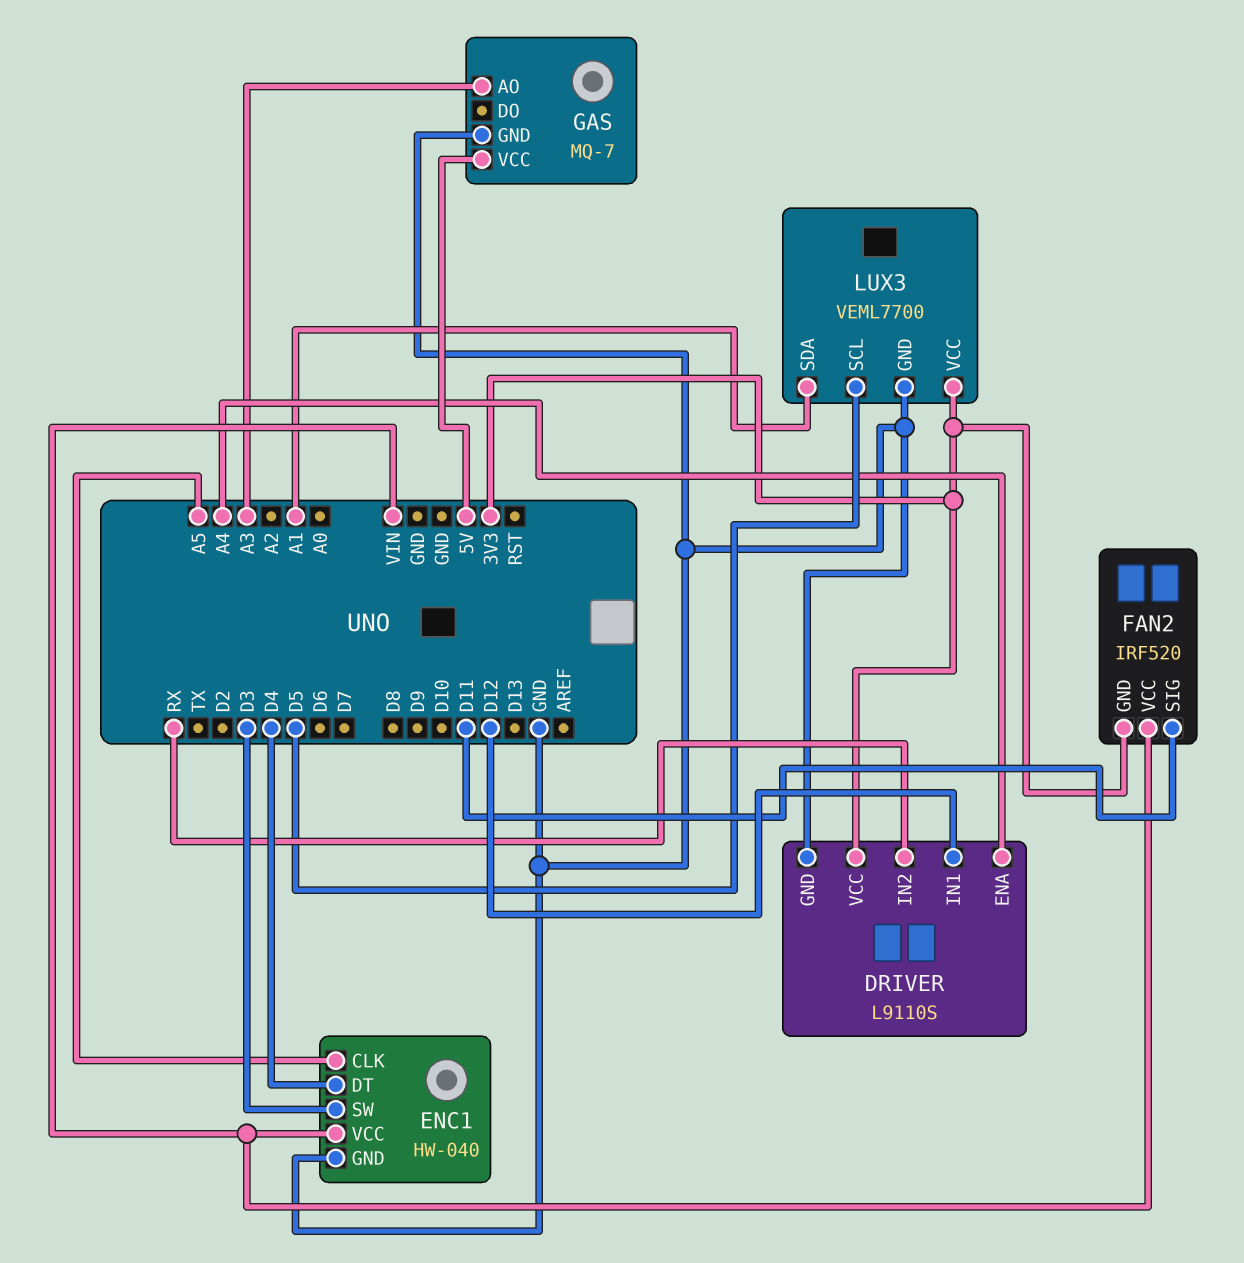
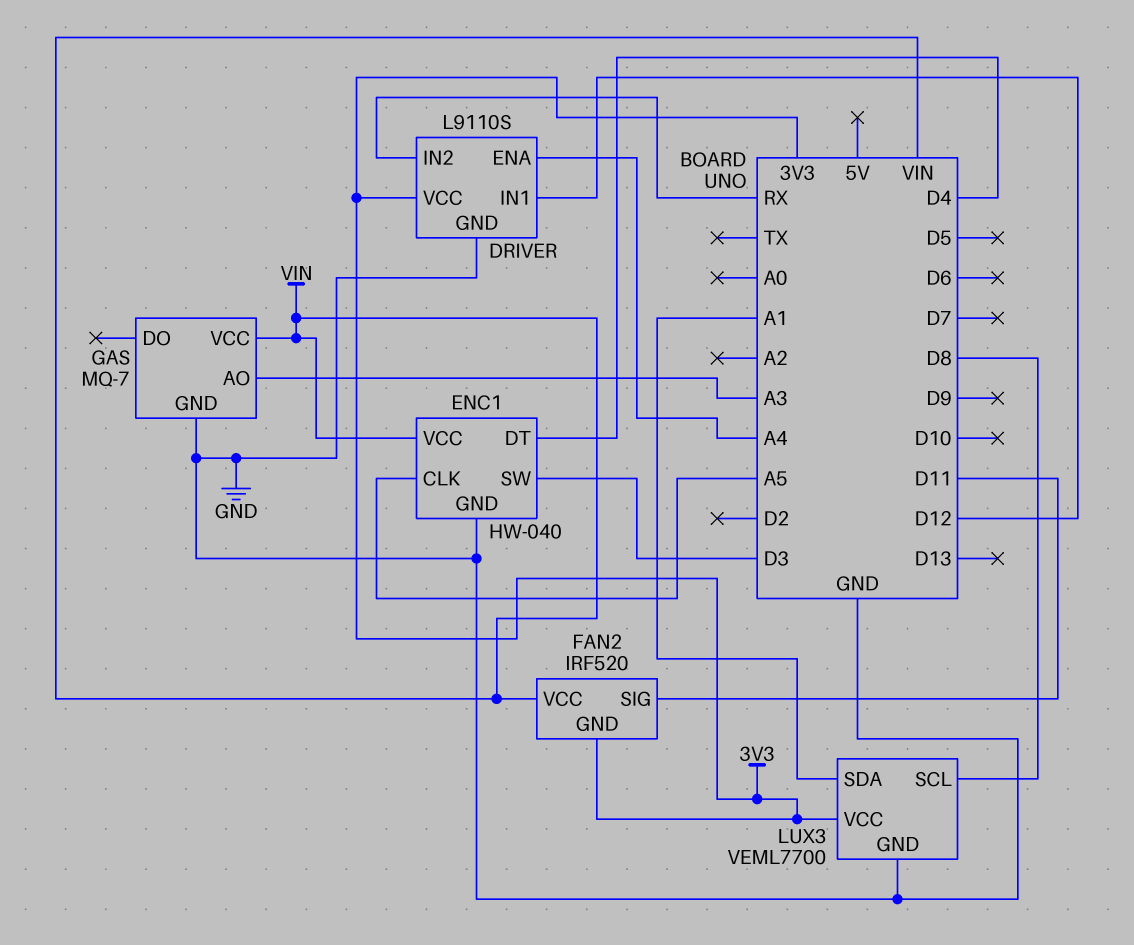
GAS pin VCC: 5V -> VIN
LUX3 pin SCL: D5 -> D8

